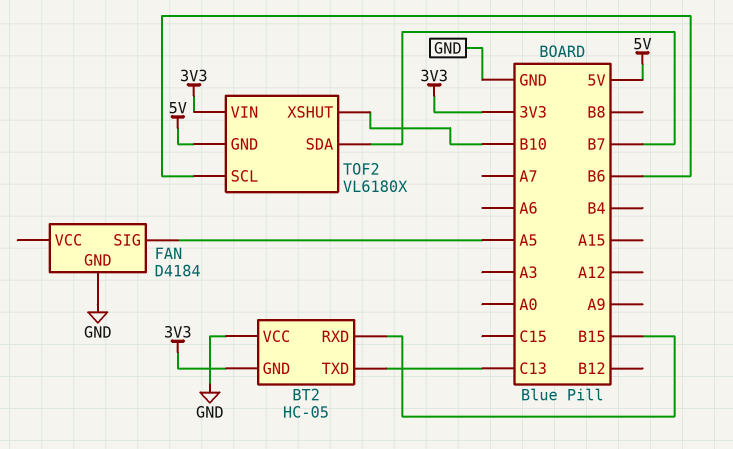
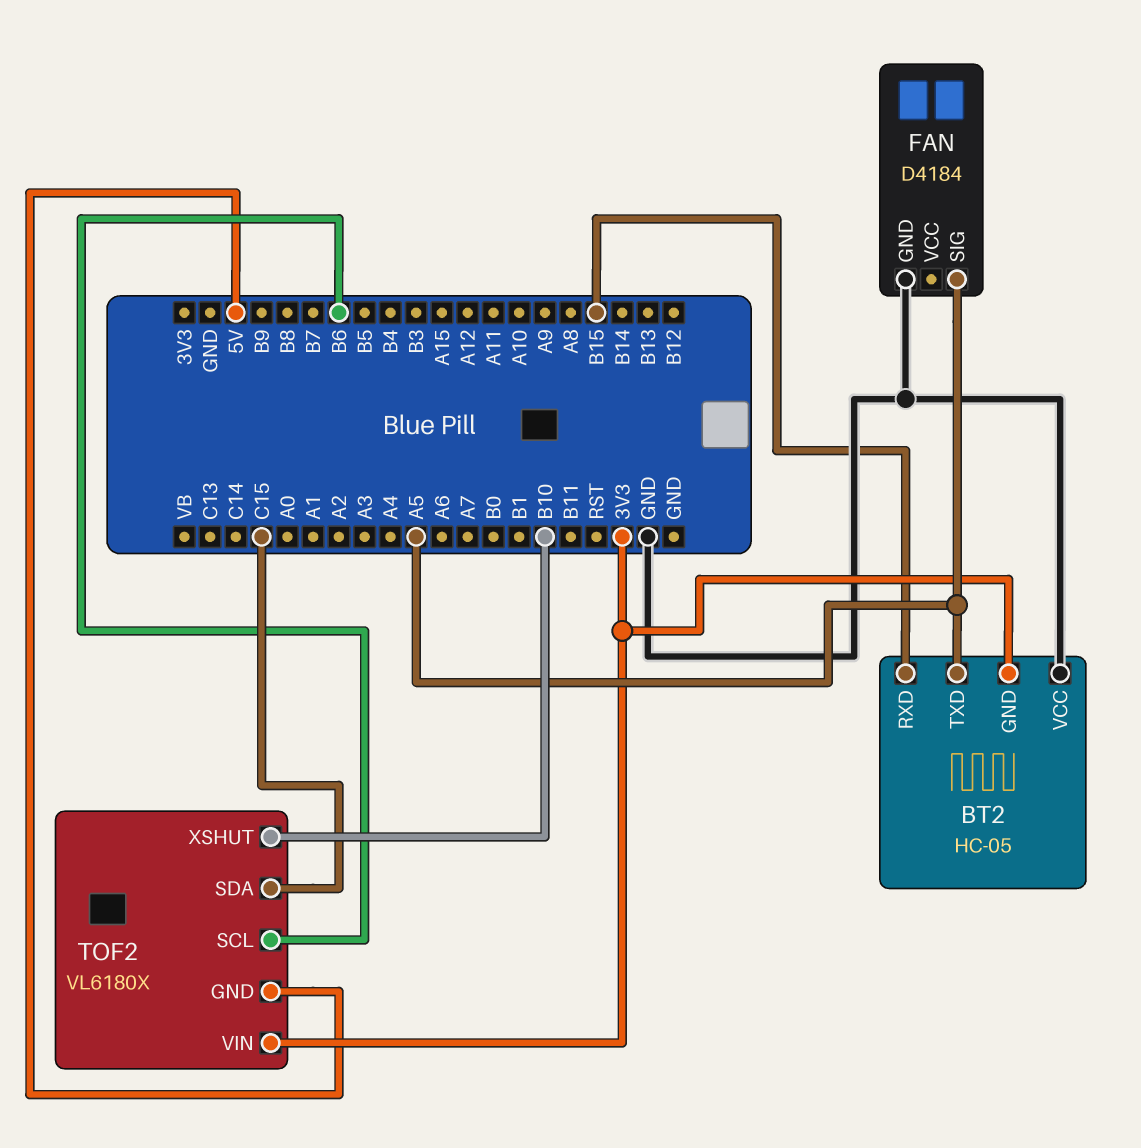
BT2 pin TXD: C13 -> A5
TOF2 pin SDA: B7 -> C15

